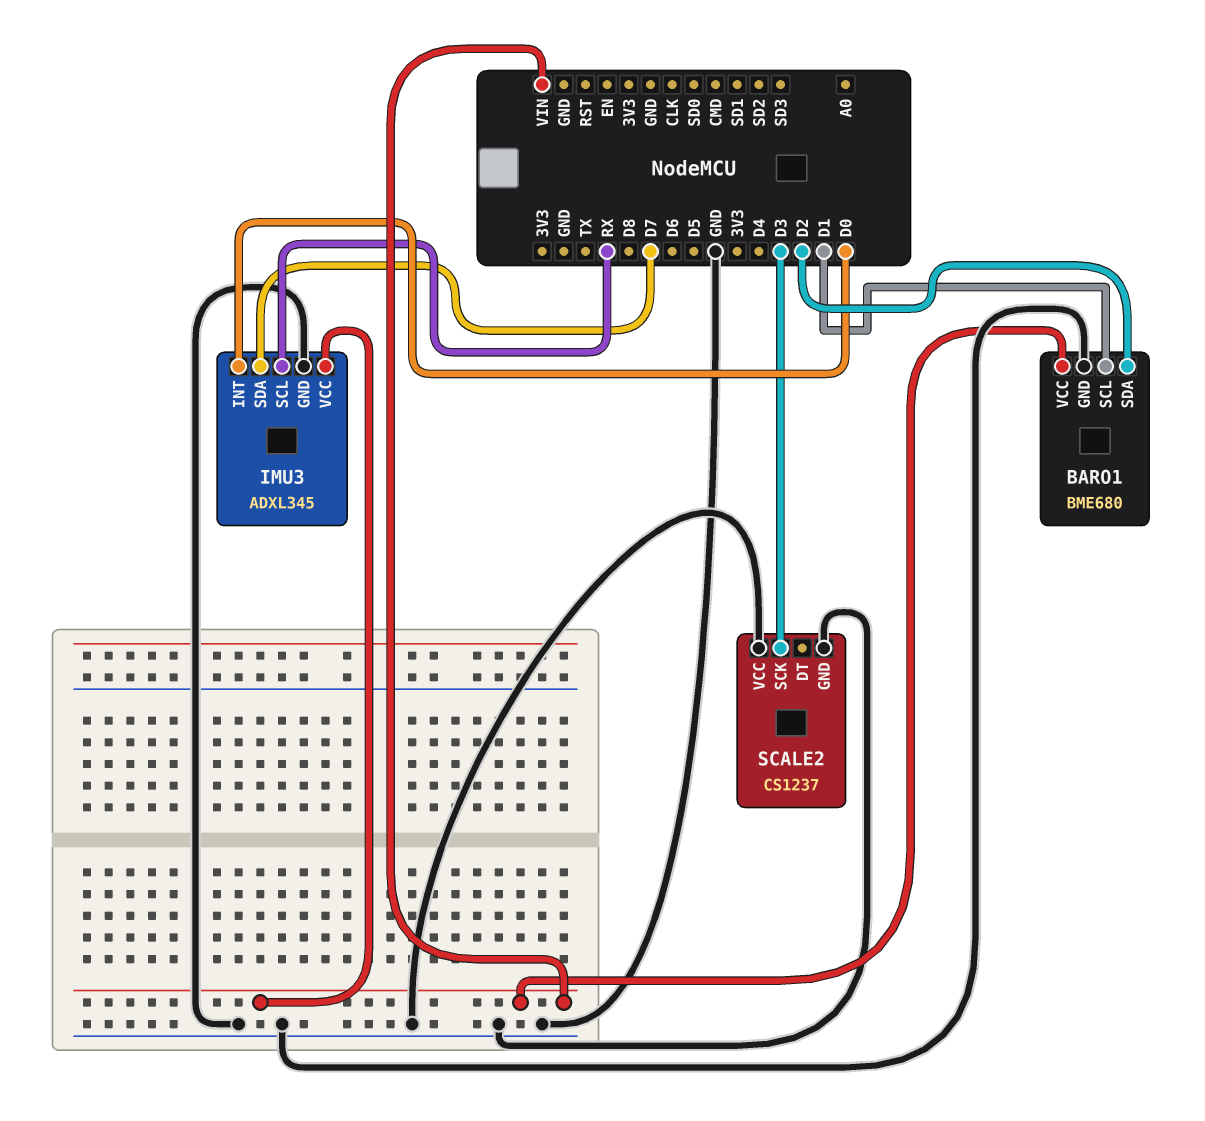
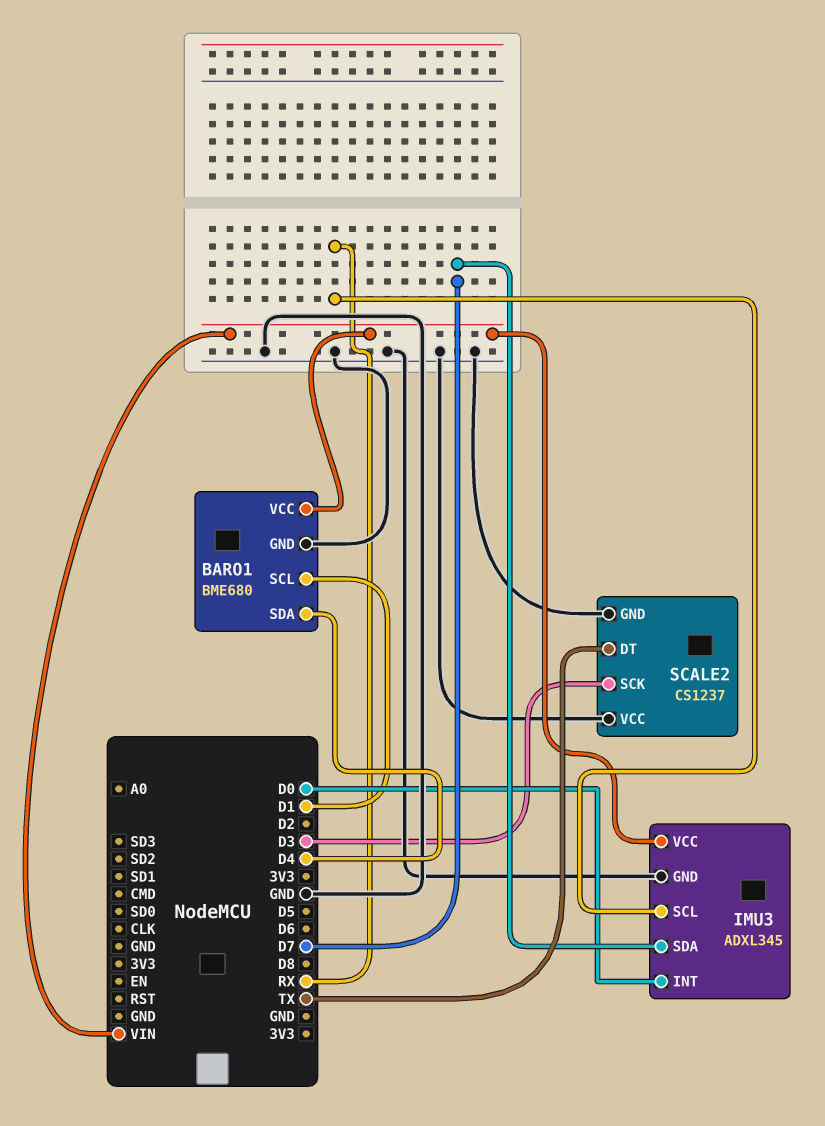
BARO1 pin SDA: D2 -> D4
SCALE2 pin DT: none -> TX

